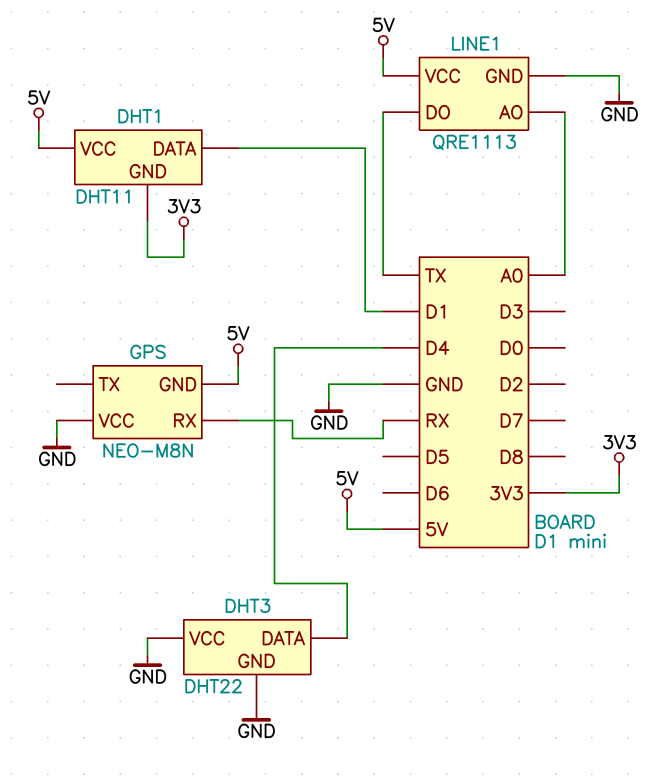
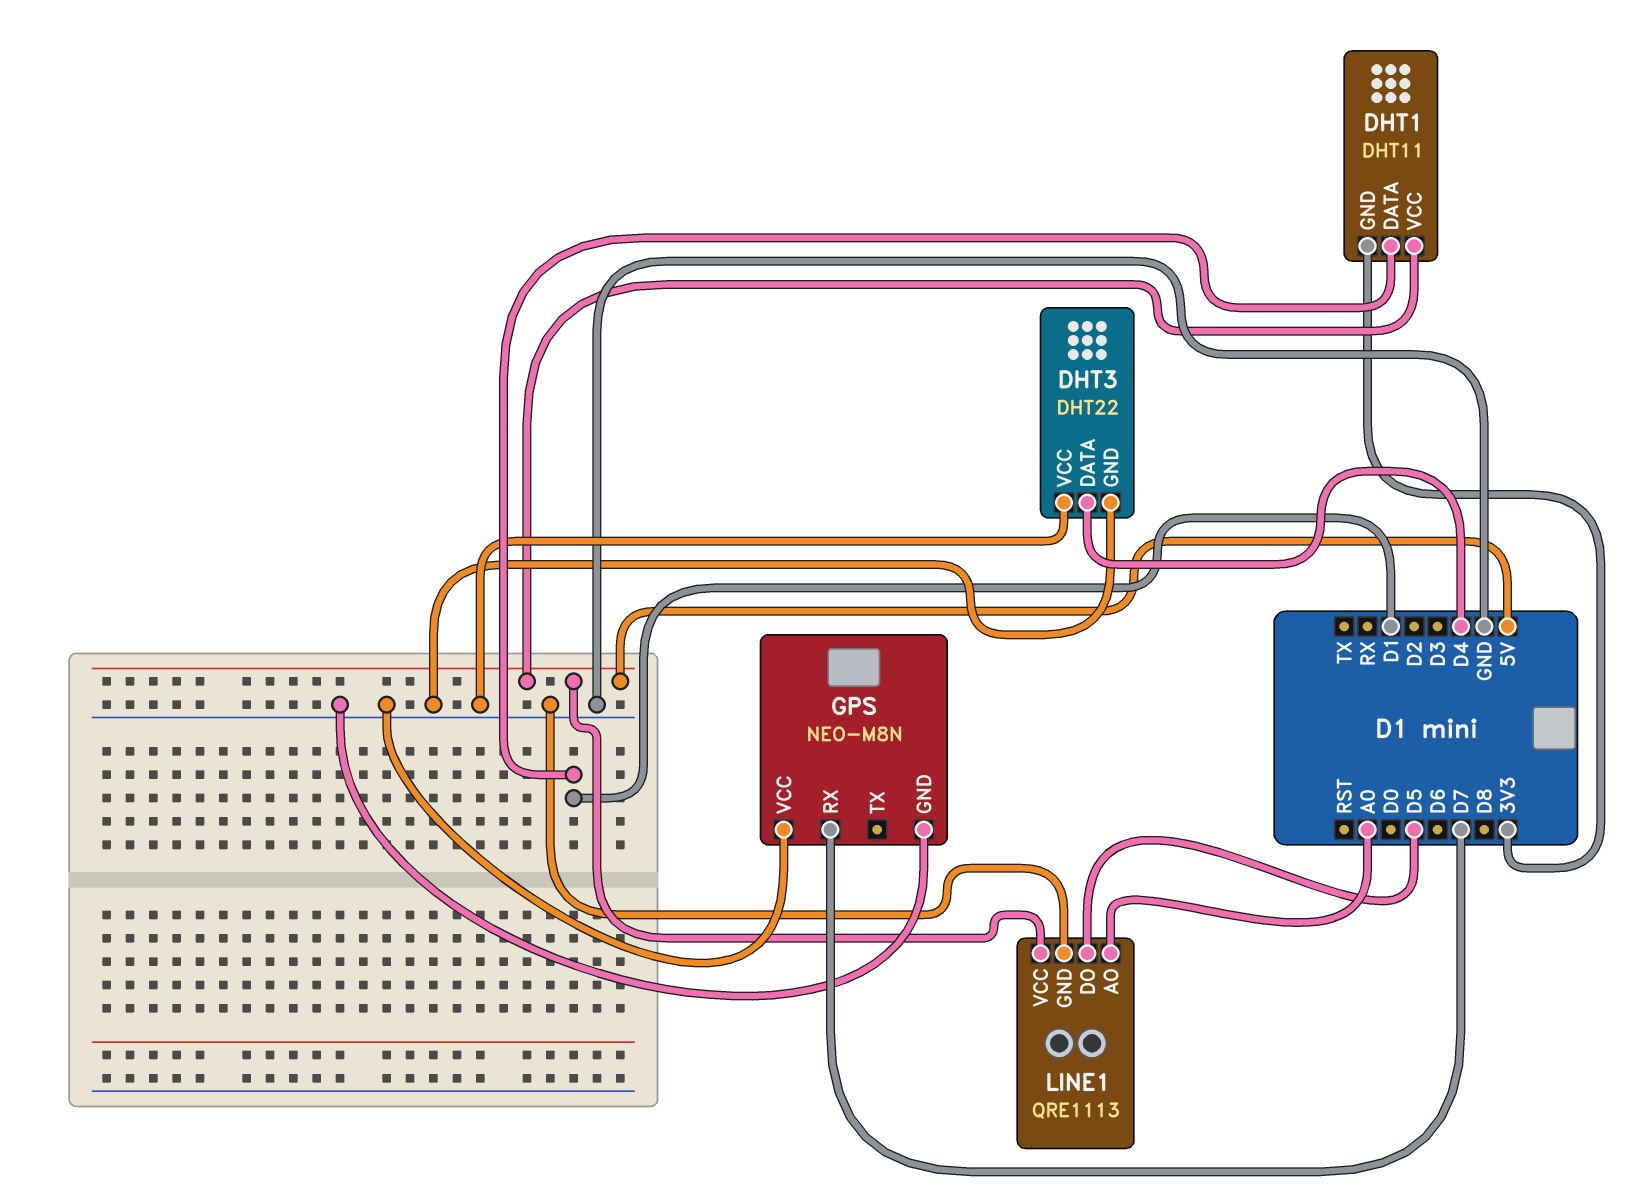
GPS pin GND: 5V -> GND
GPS pin RX: RX -> D7
LINE1 pin DO: TX -> D5

